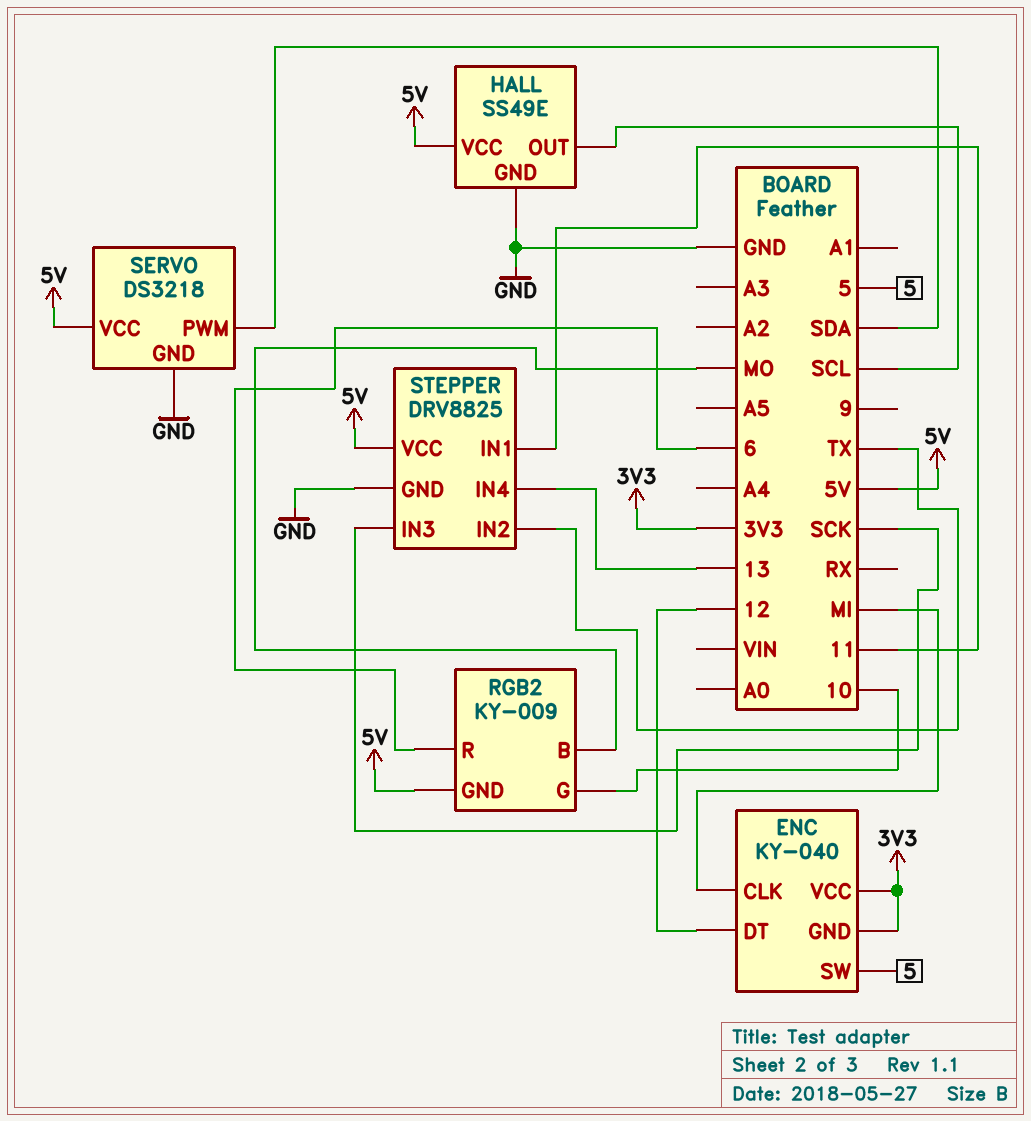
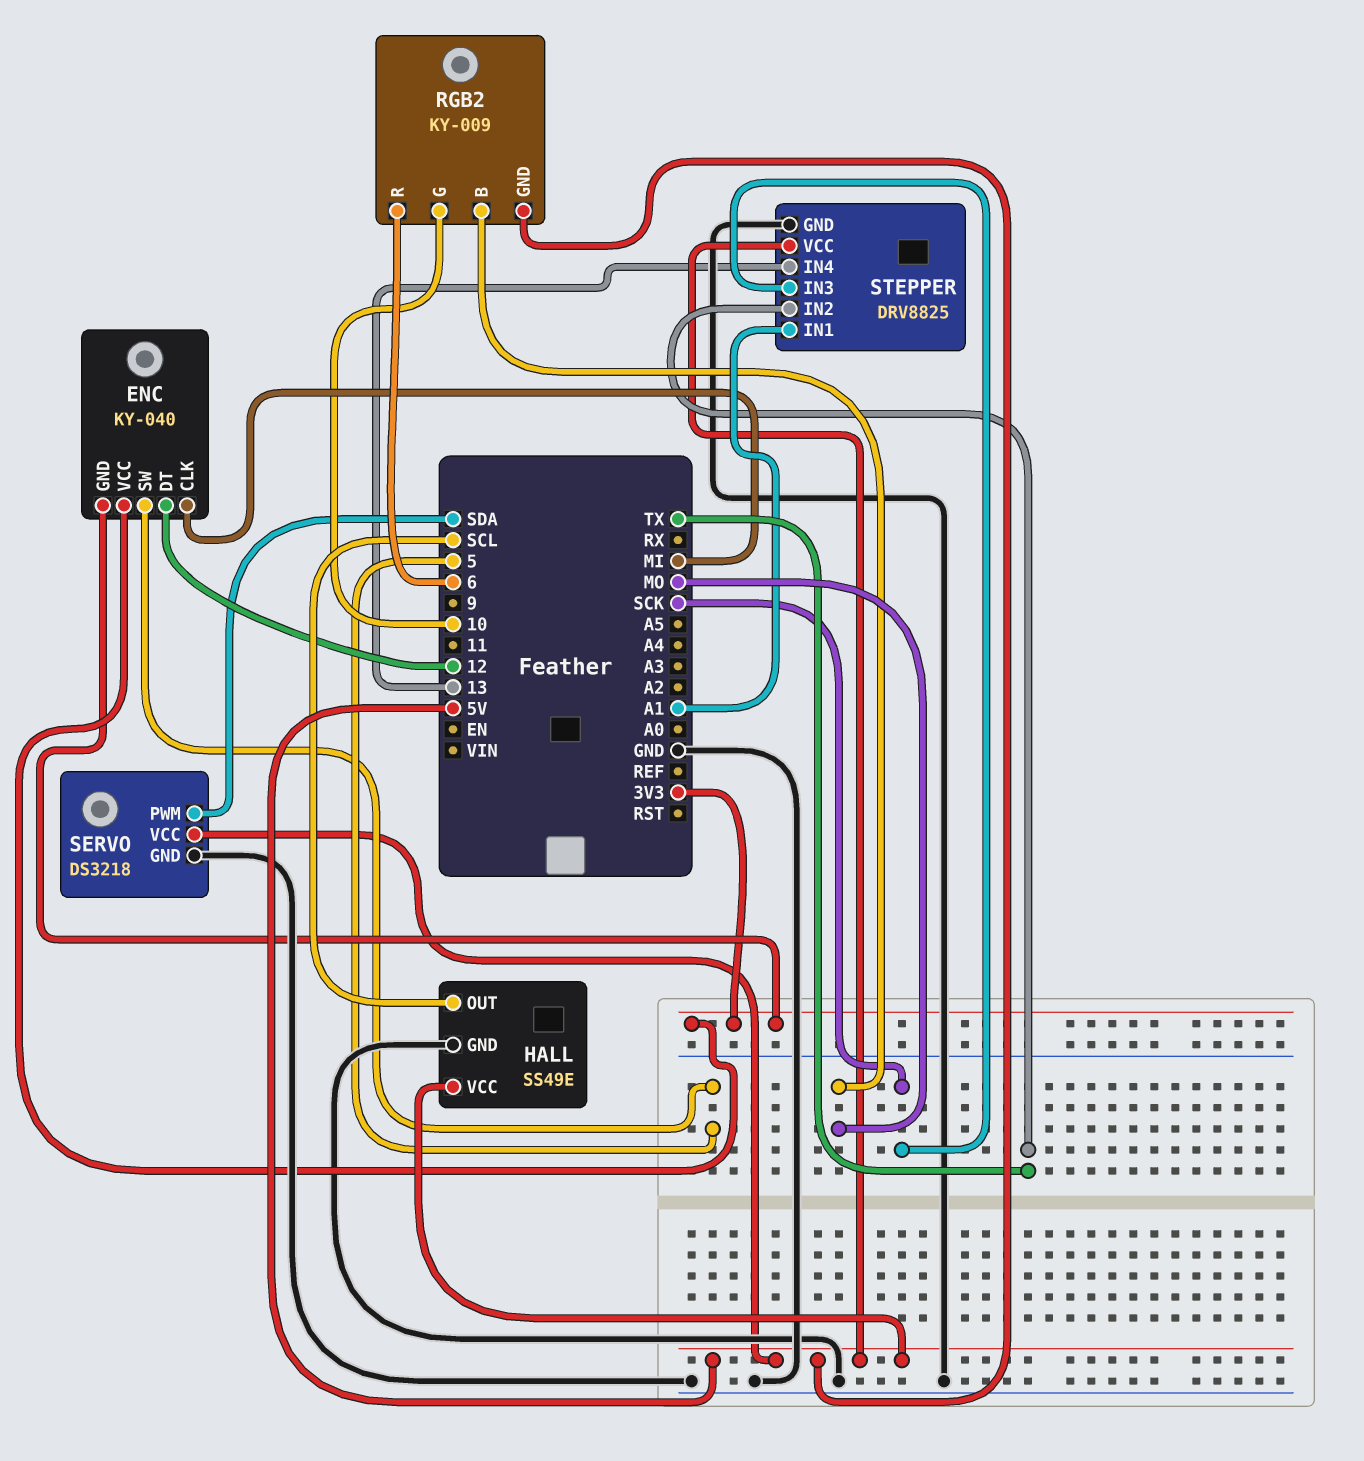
STEPPER pin IN1: 11 -> A1

